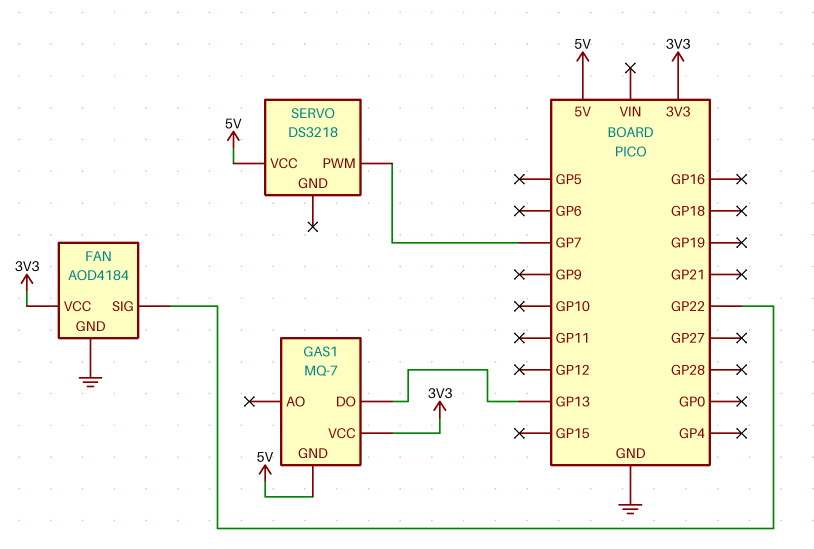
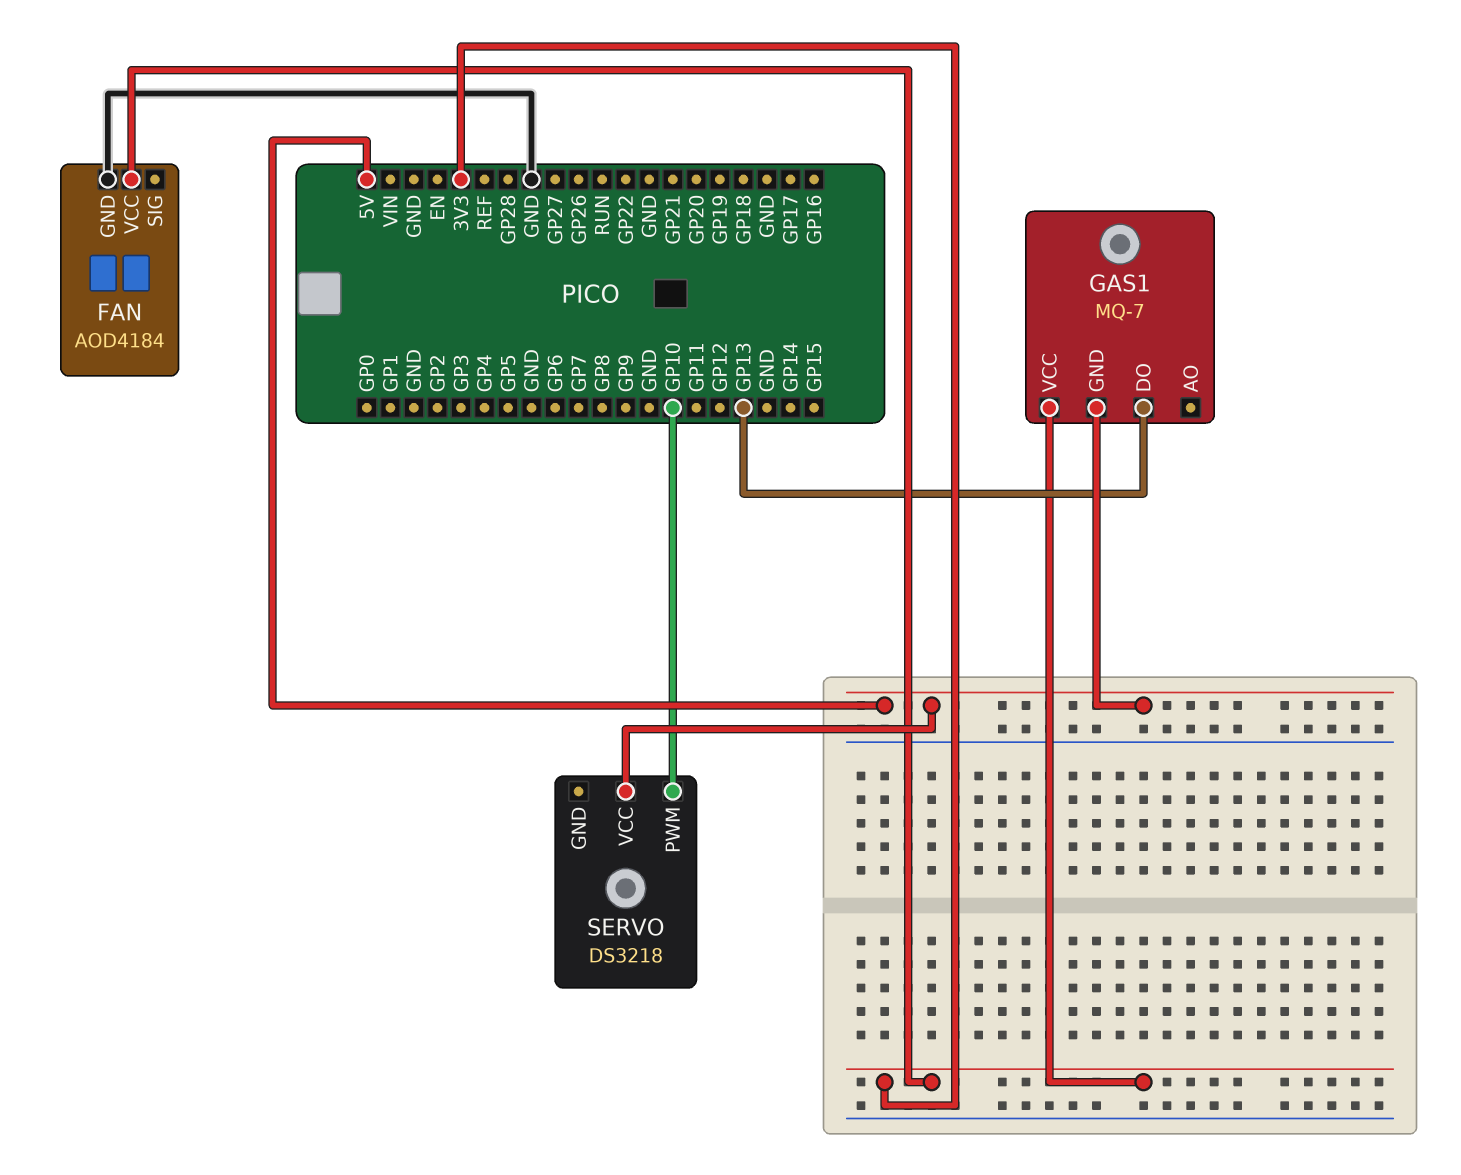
FAN pin SIG: GP22 -> none
SERVO pin PWM: GP7 -> GP10

